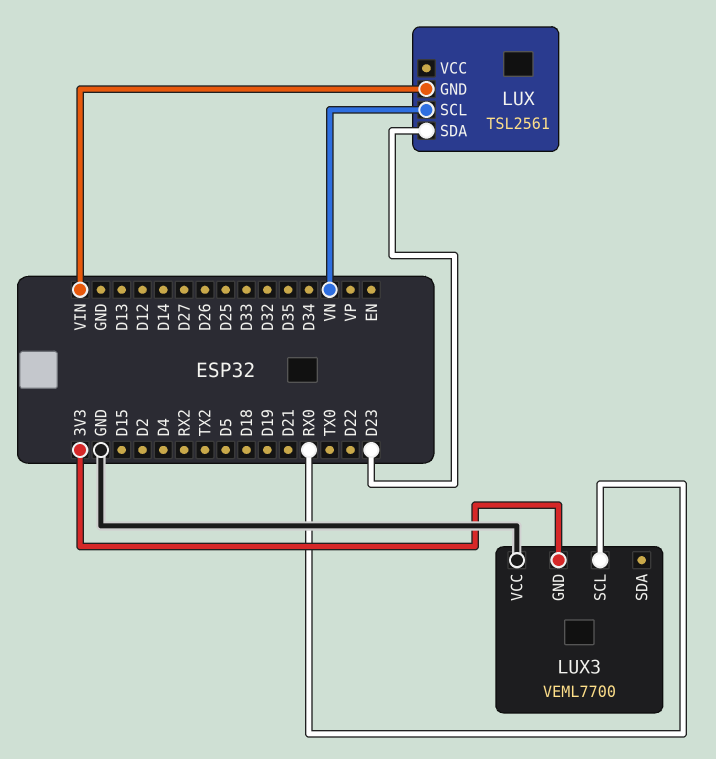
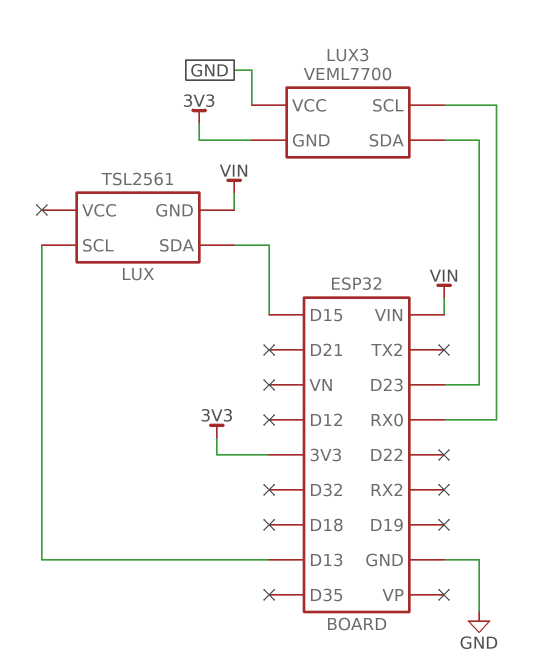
LUX pin SCL: VN -> D13
LUX pin SDA: D23 -> D15
LUX3 pin SDA: none -> D23

